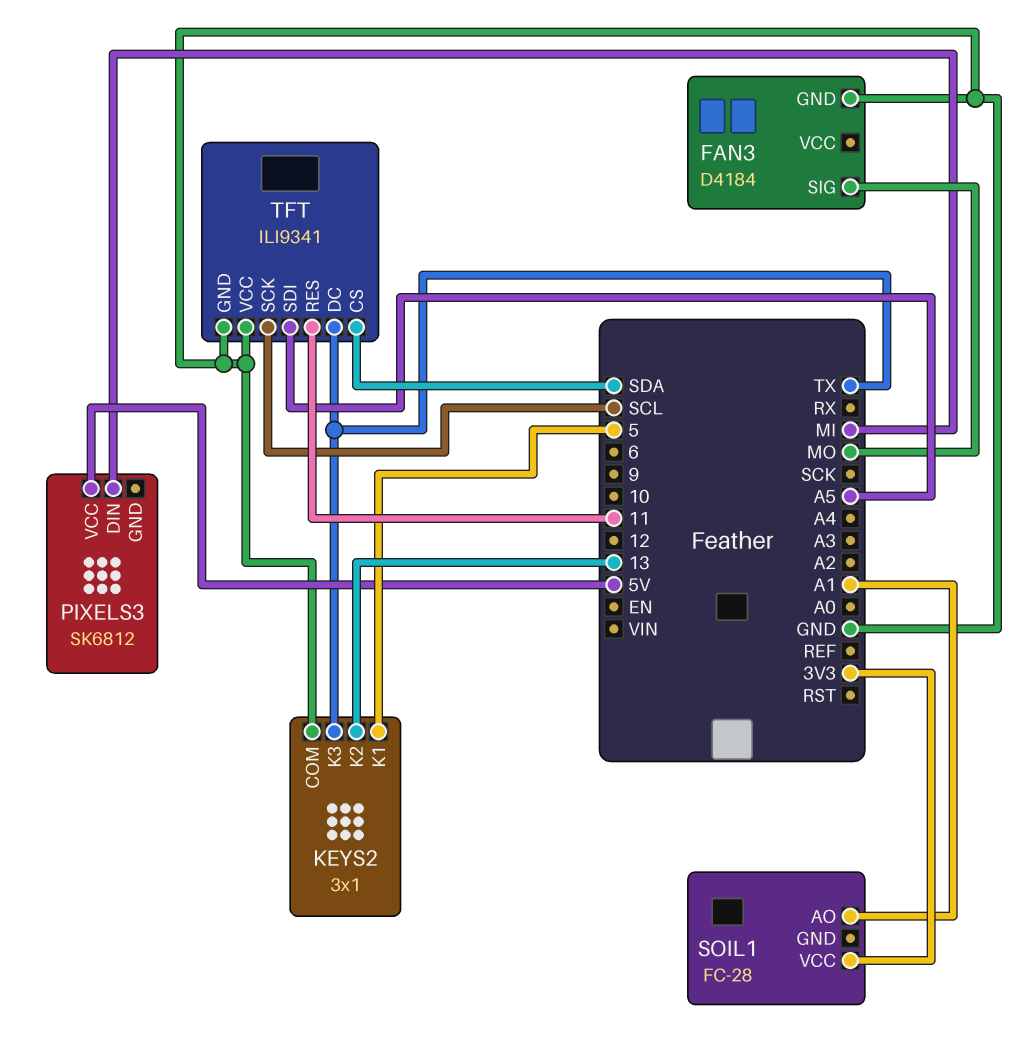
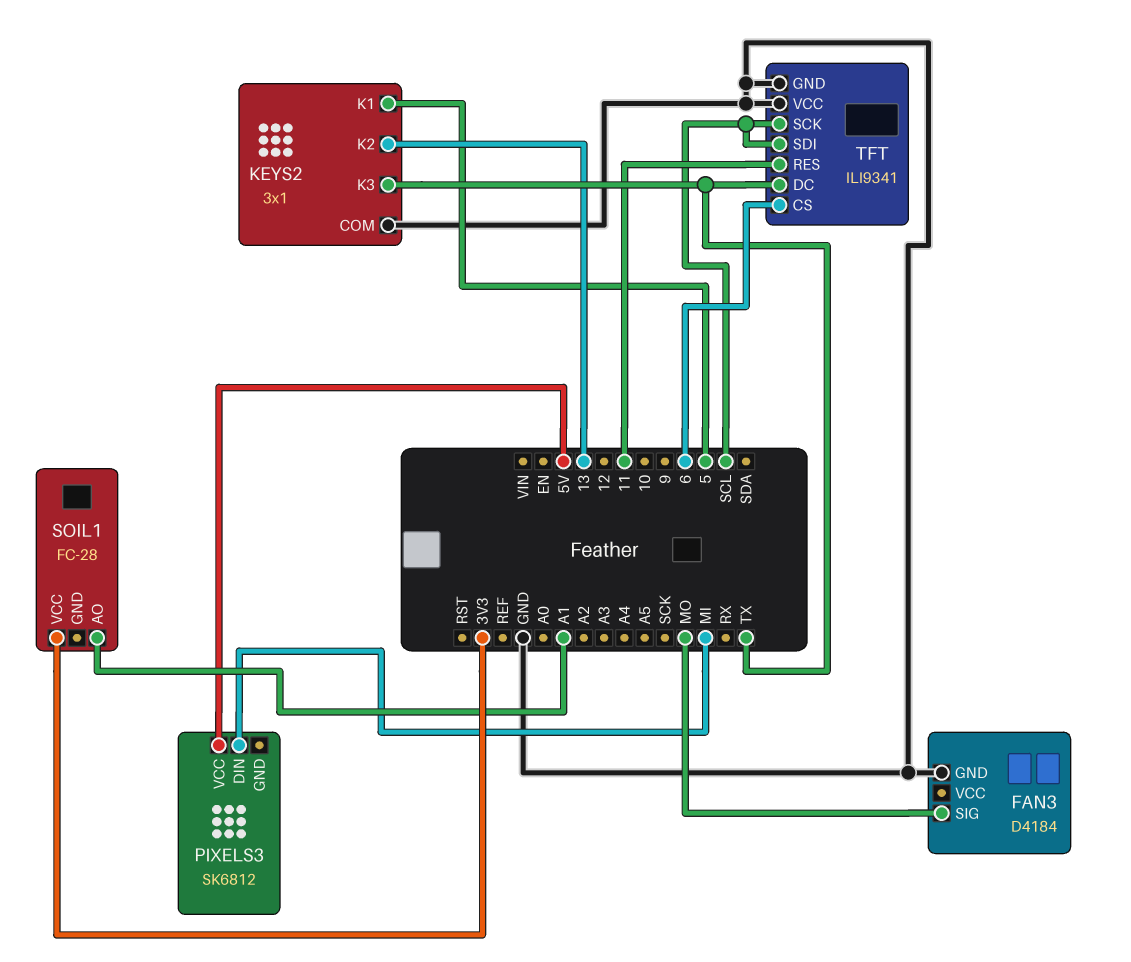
TFT pin CS: SDA -> 6
TFT pin SDI: A5 -> SCL

